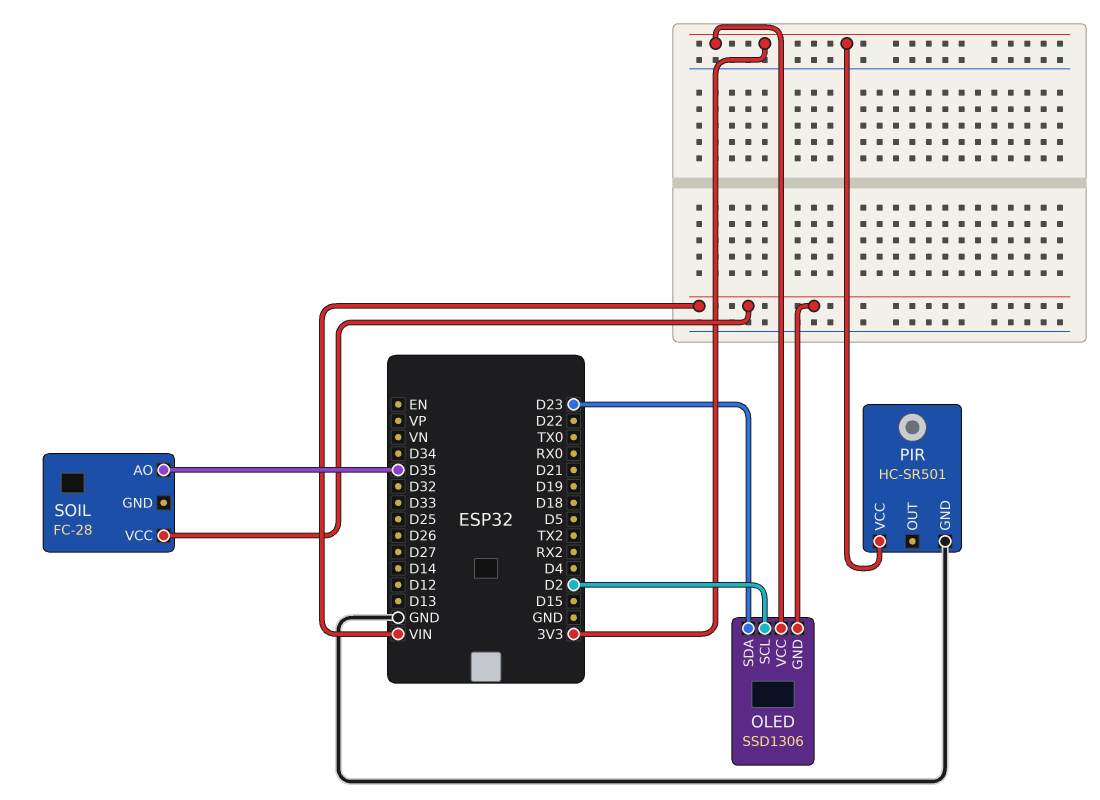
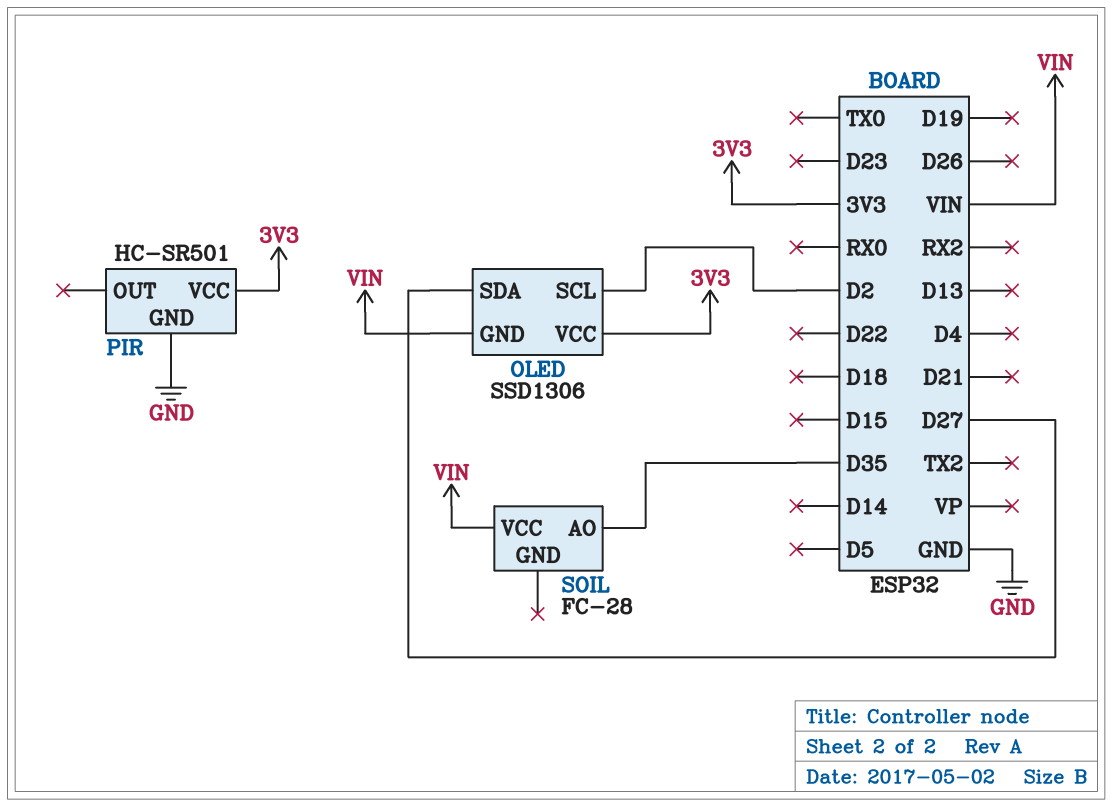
OLED pin SDA: D23 -> D27

